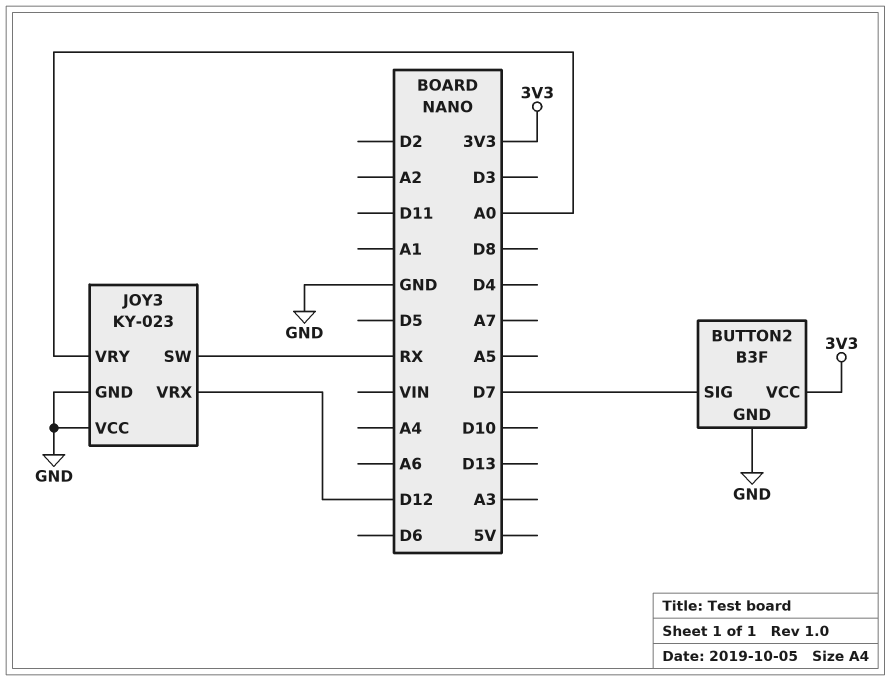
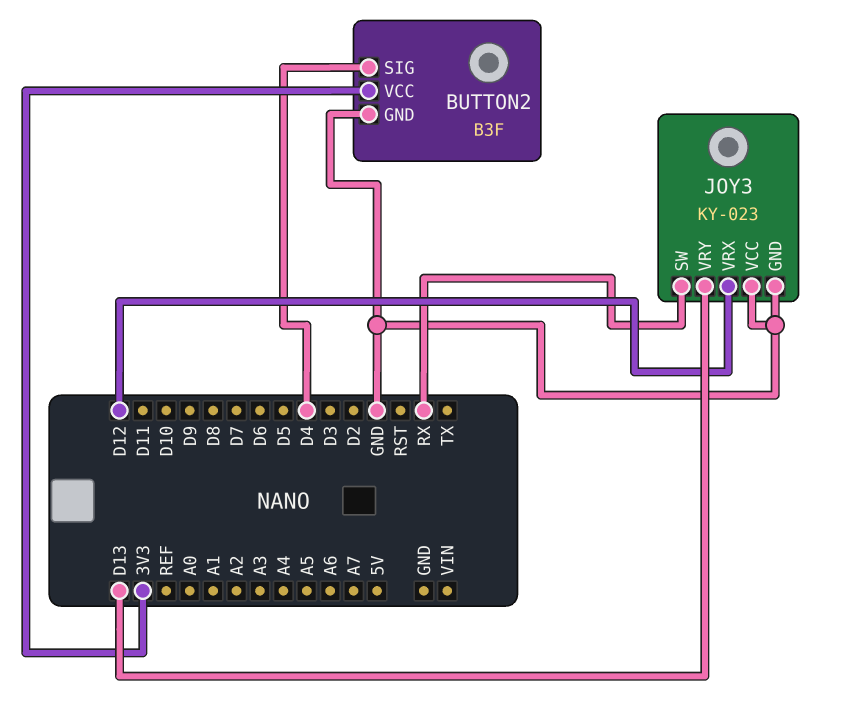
BUTTON2 pin SIG: D7 -> D4
JOY3 pin VRY: A0 -> D13

